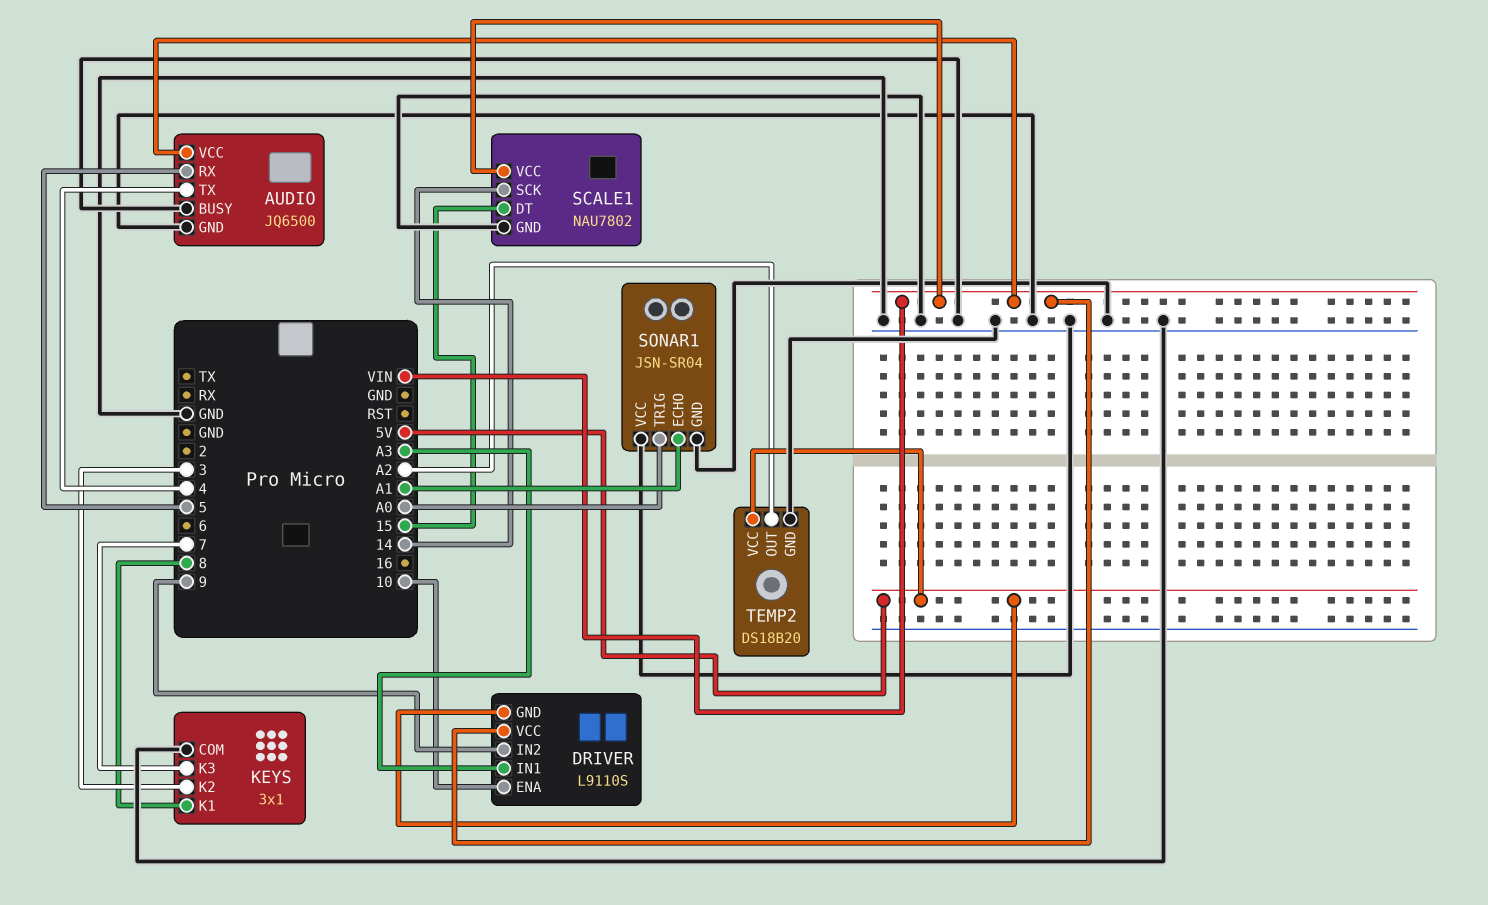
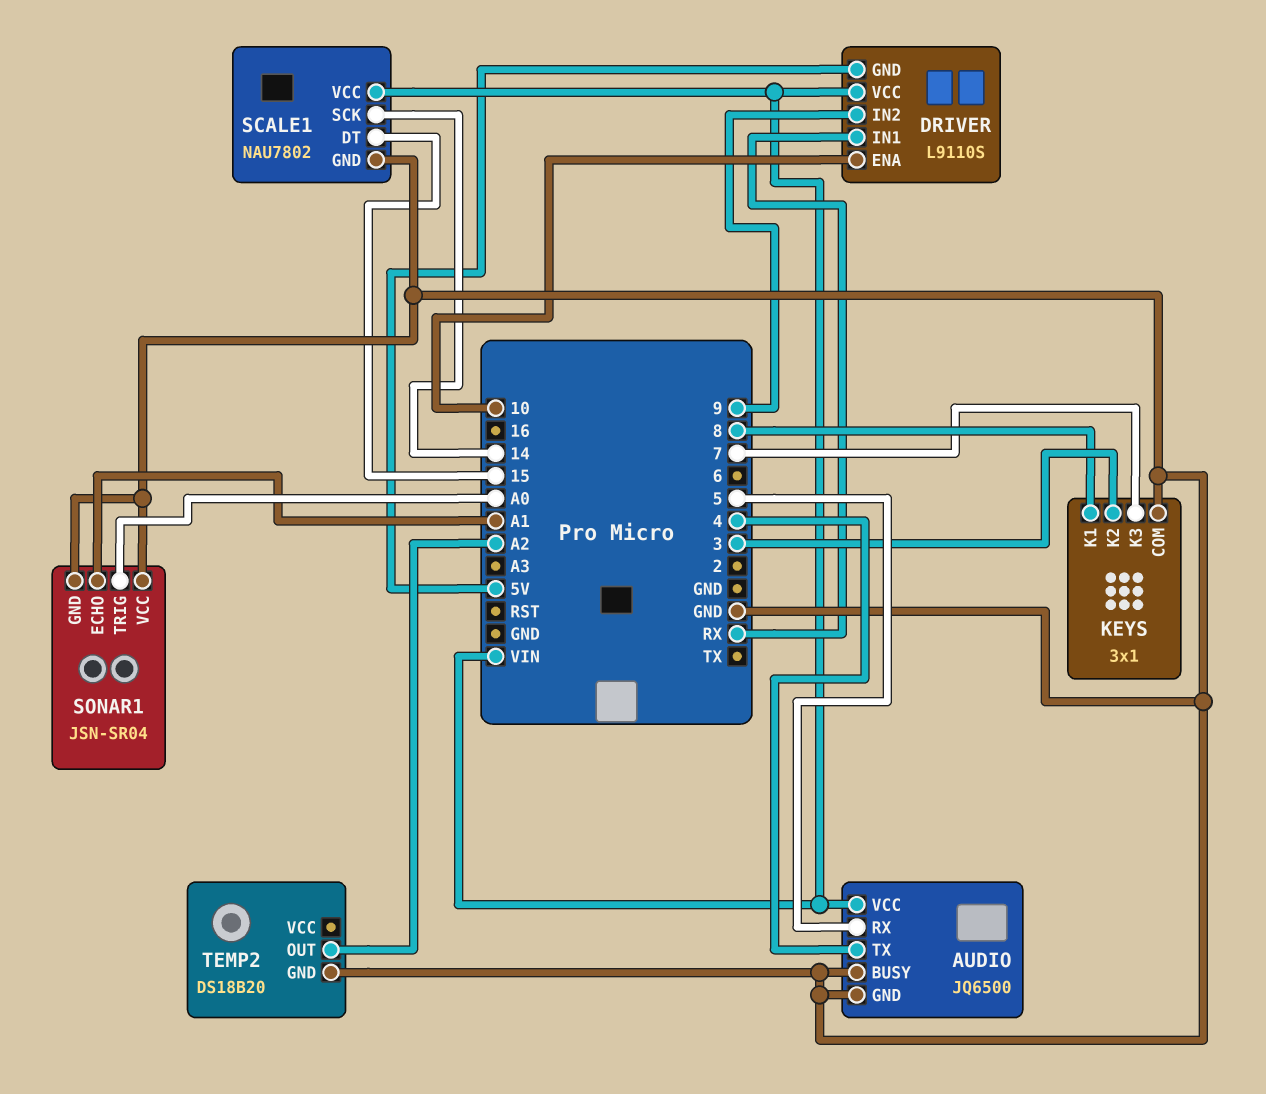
DRIVER pin IN1: A3 -> RX
TEMP2 pin VCC: 5V -> none

